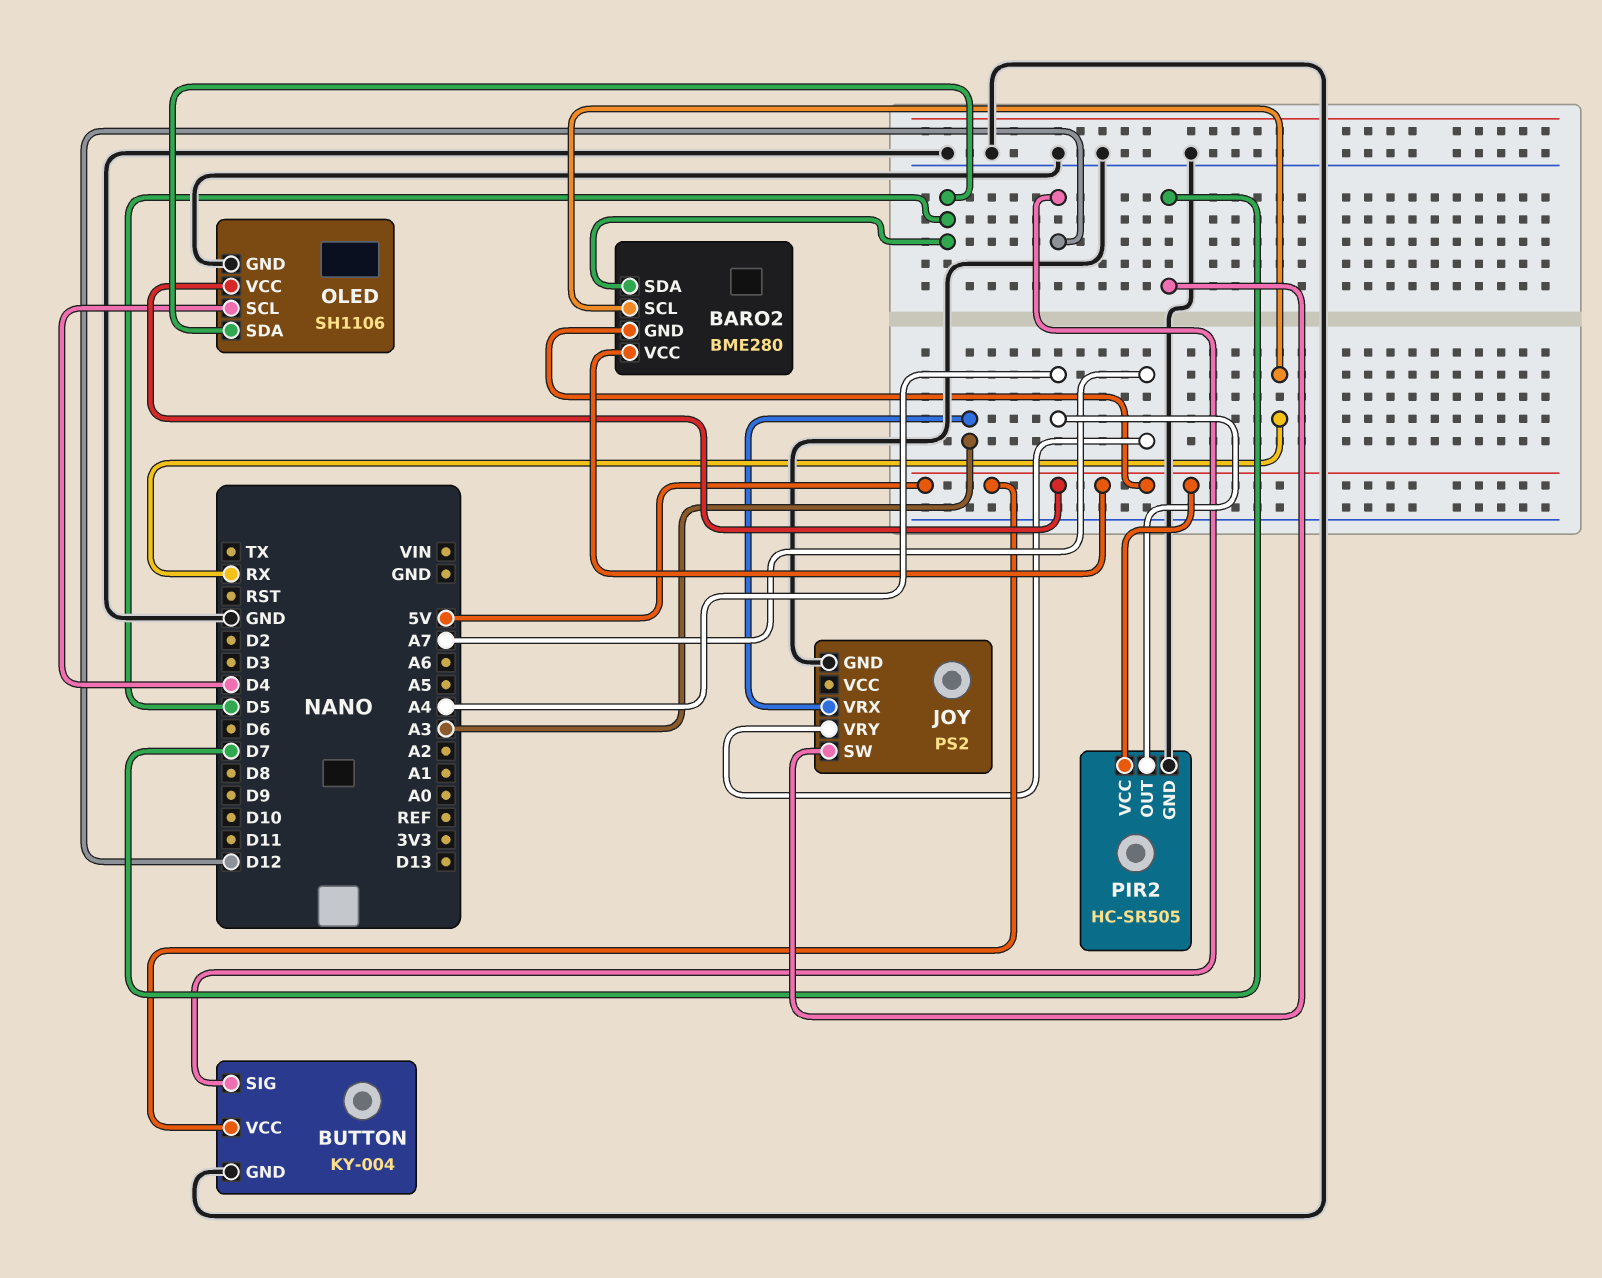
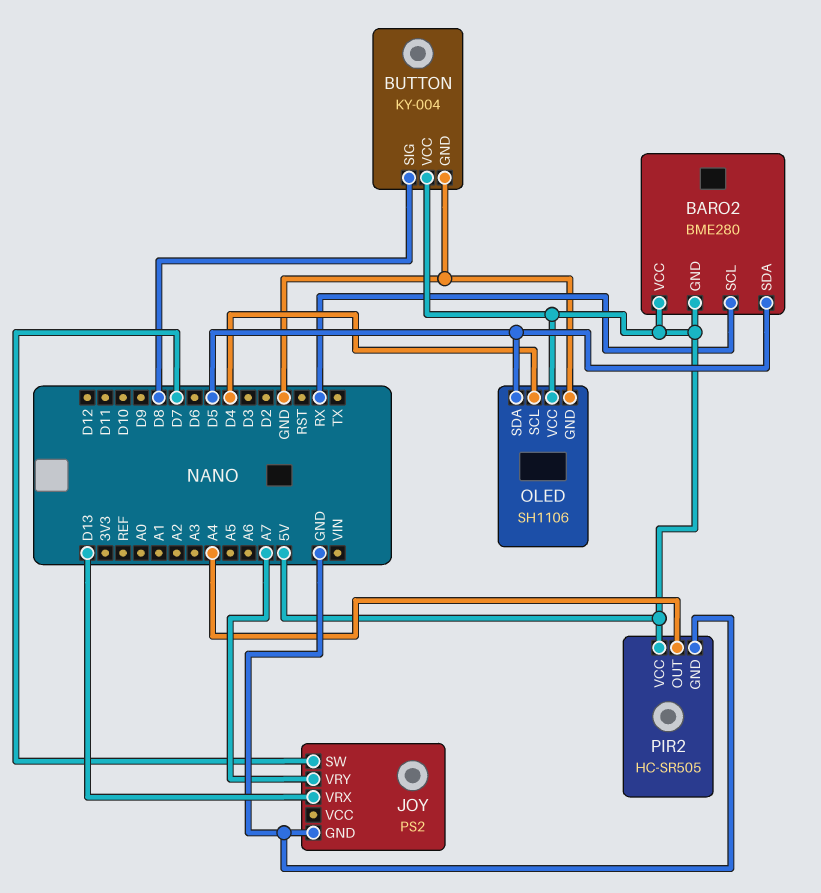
BUTTON pin SIG: D12 -> D8
JOY pin VRX: A3 -> D13

